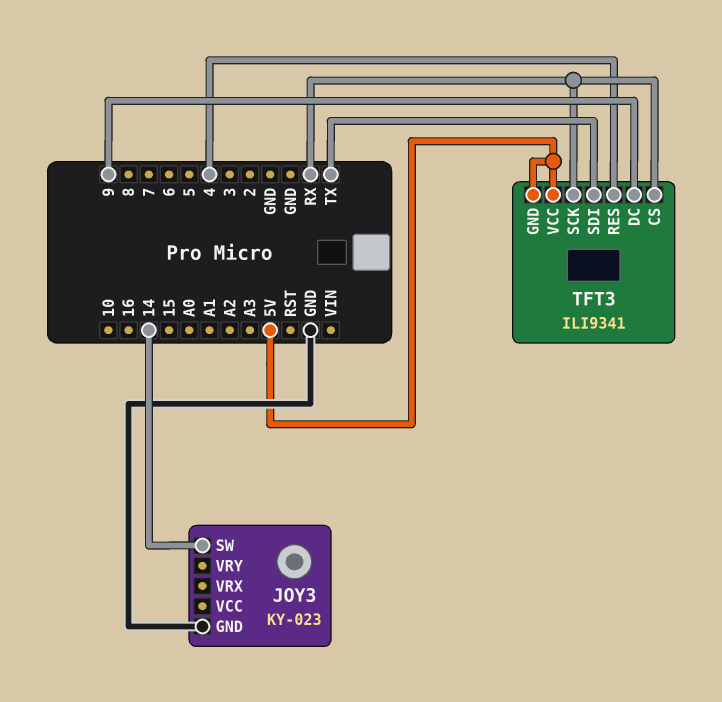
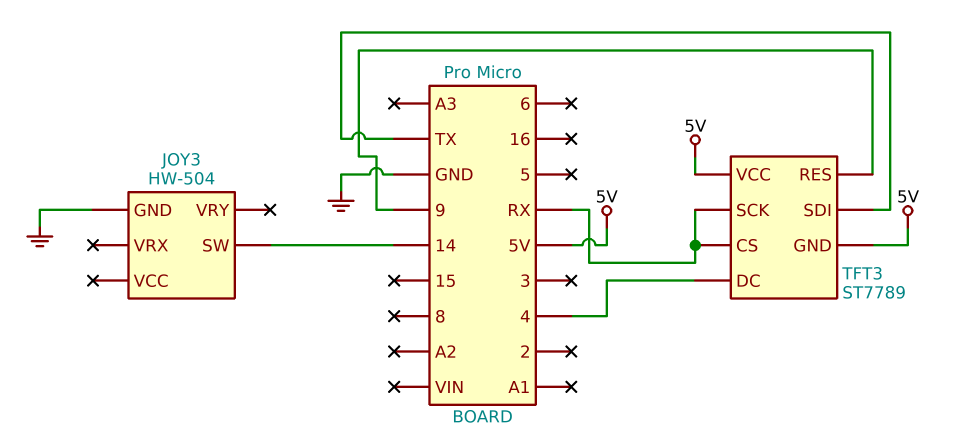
JOY3: KY-023 -> HW-504
TFT3: ILI9341 -> ST7789
TFT3 pin DC: 9 -> 4
TFT3 pin RES: 4 -> 9

